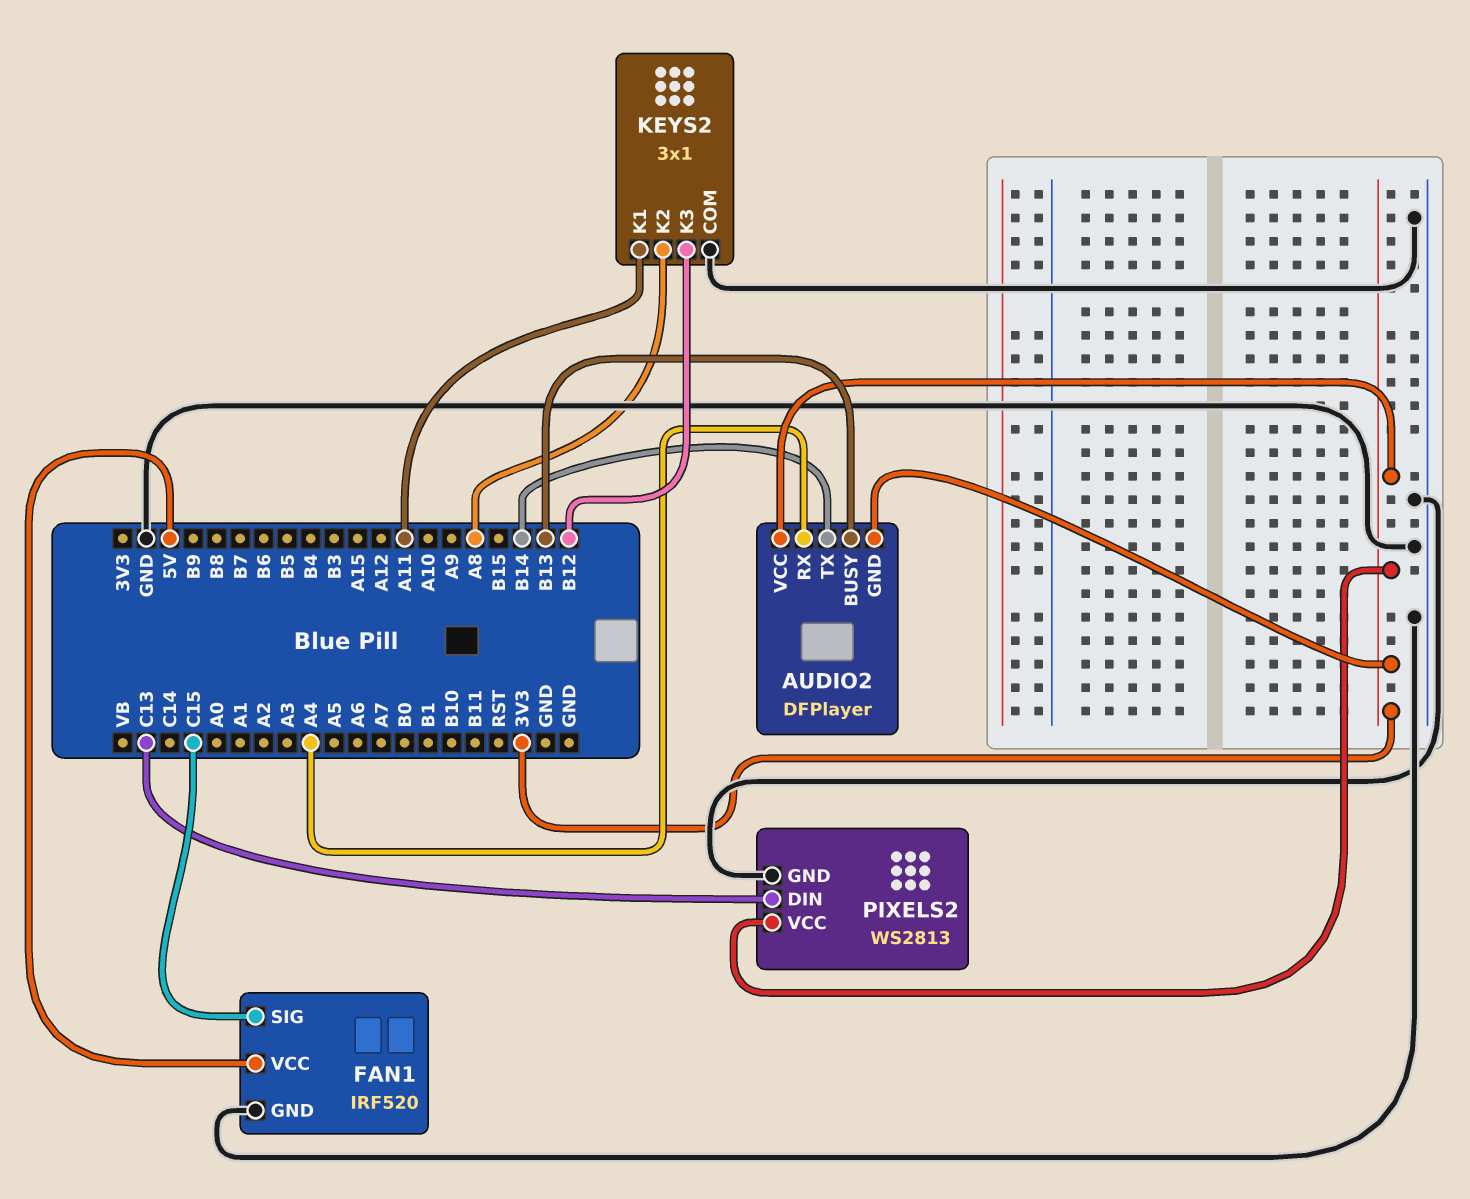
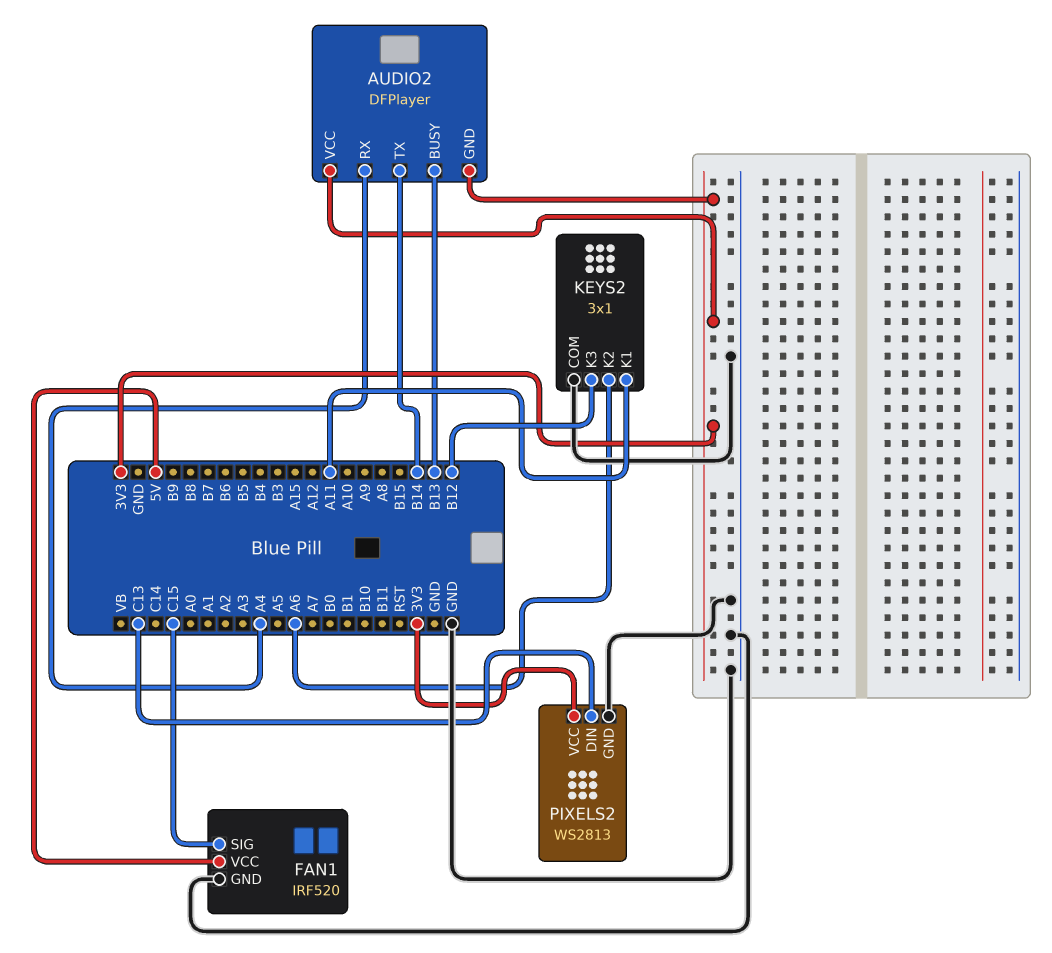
KEYS2 pin K2: A8 -> A6

